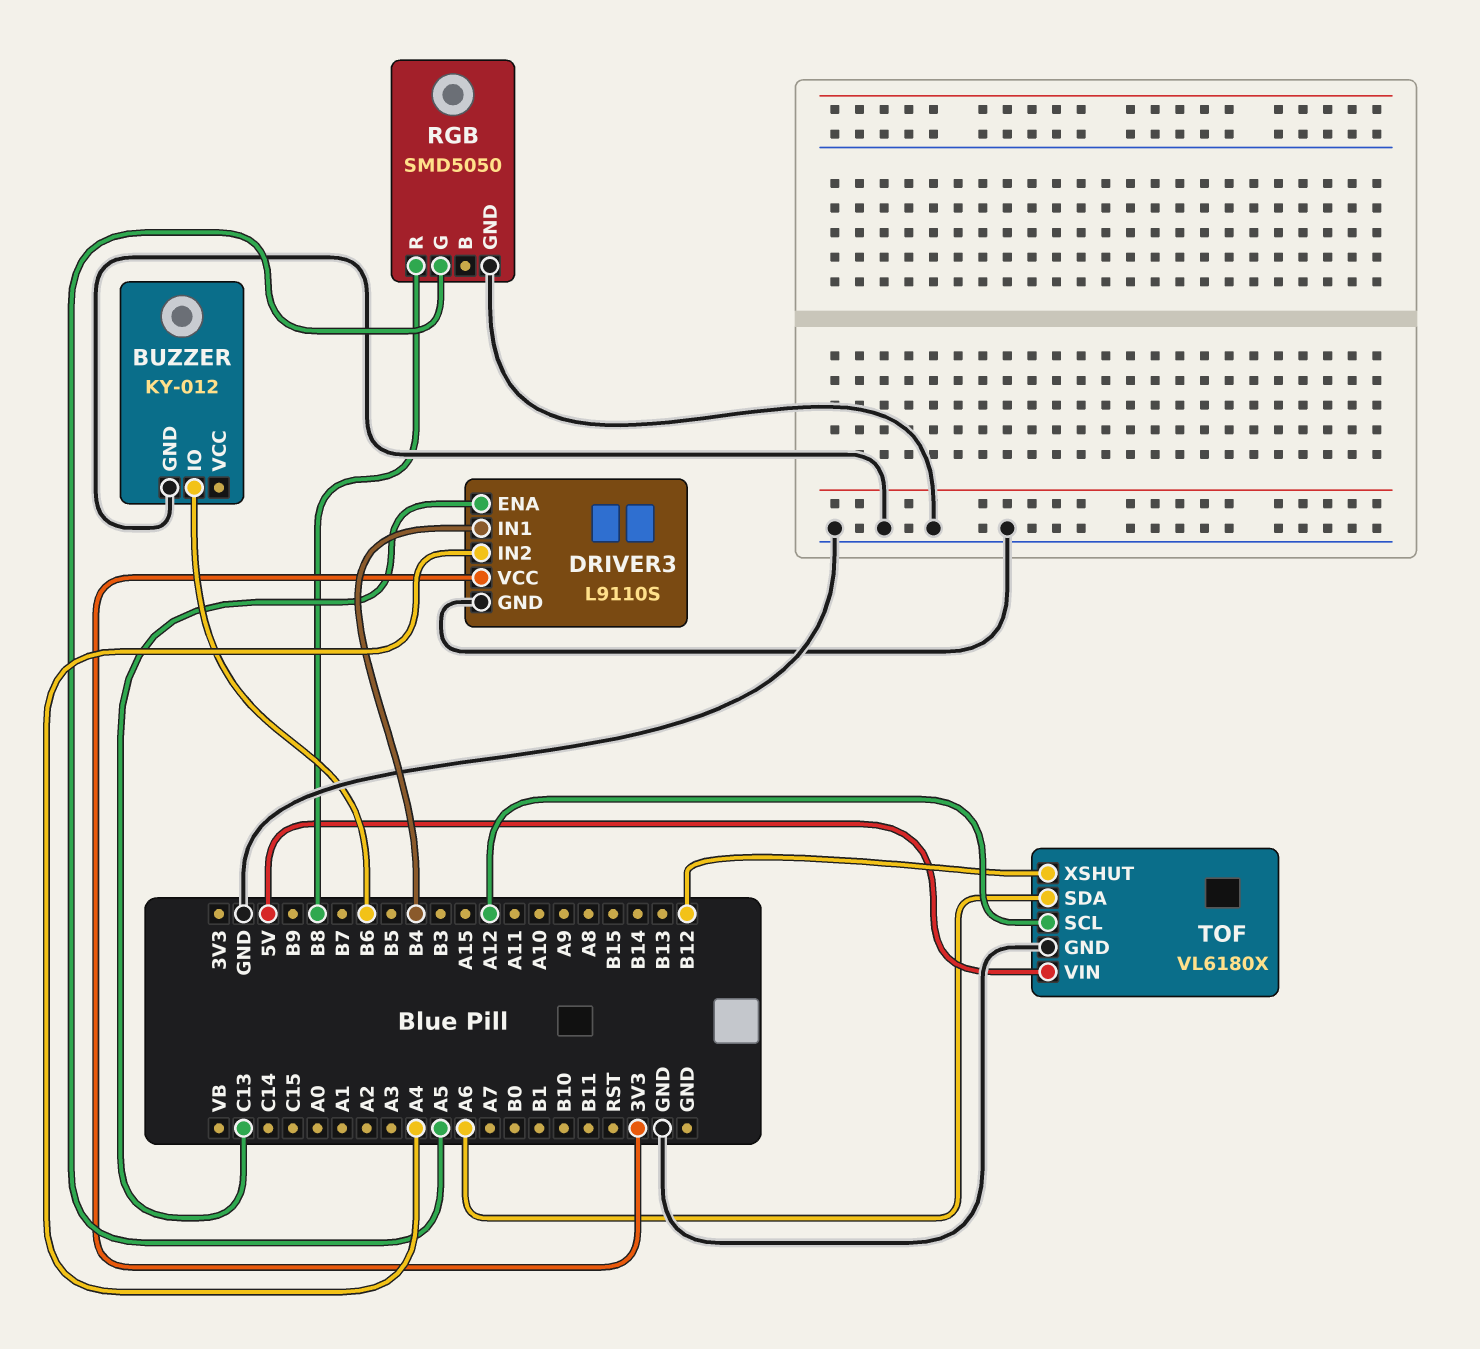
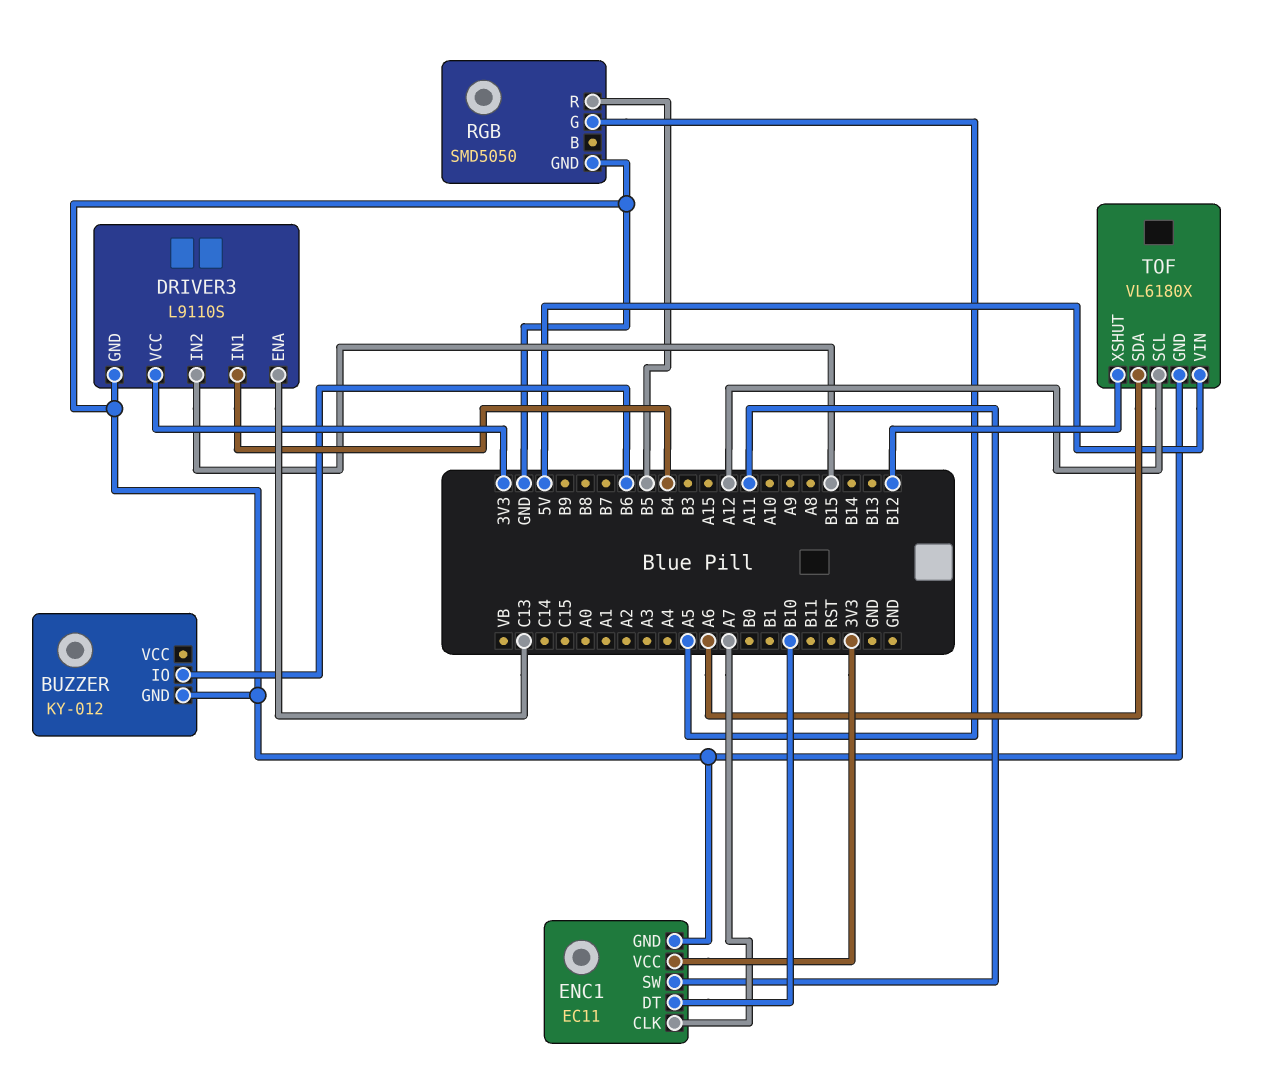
DRIVER3 pin IN2: A4 -> B15
ENC1: none -> EC11
ENC1 pin CLK: none -> A7
ENC1 pin DT: none -> B10
ENC1 pin GND: none -> GND
ENC1 pin SW: none -> A11
ENC1 pin VCC: none -> 3V3
RGB pin R: B8 -> B5

